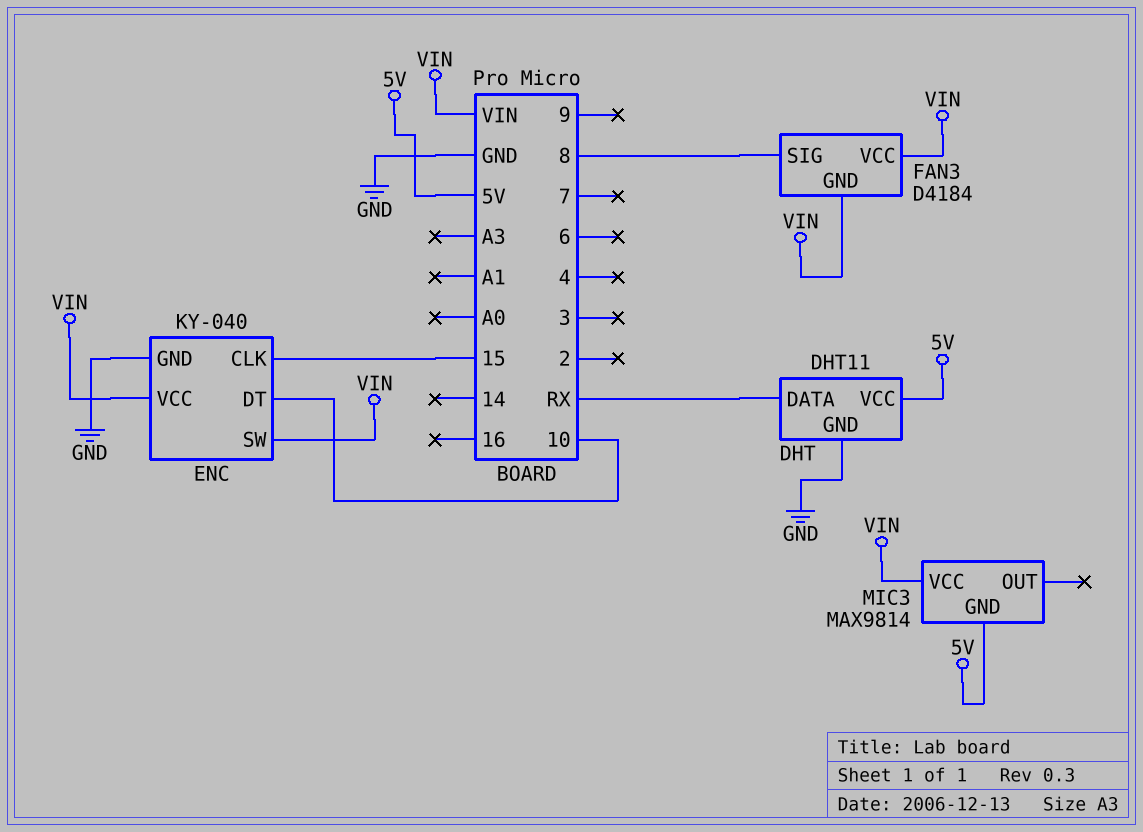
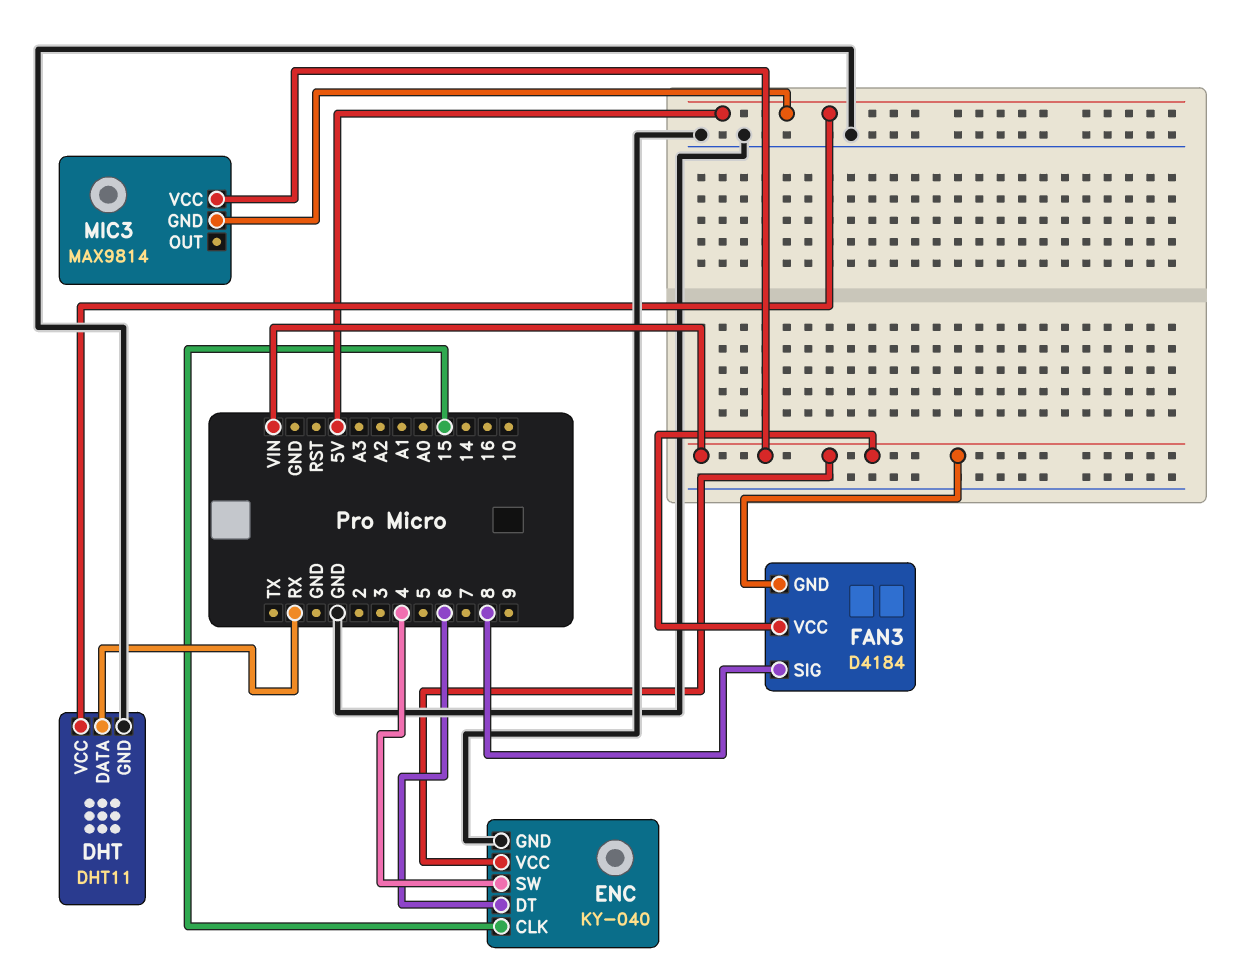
ENC pin DT: 10 -> 6
ENC pin SW: VIN -> 4

